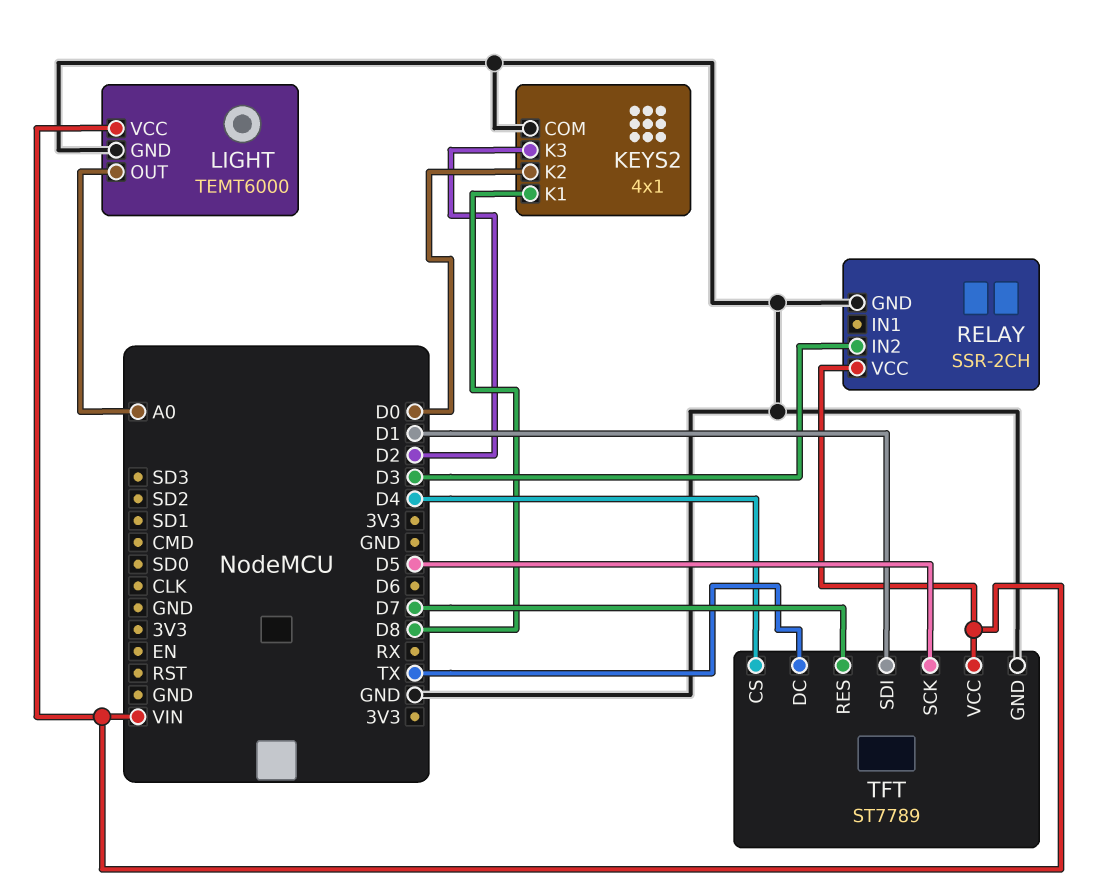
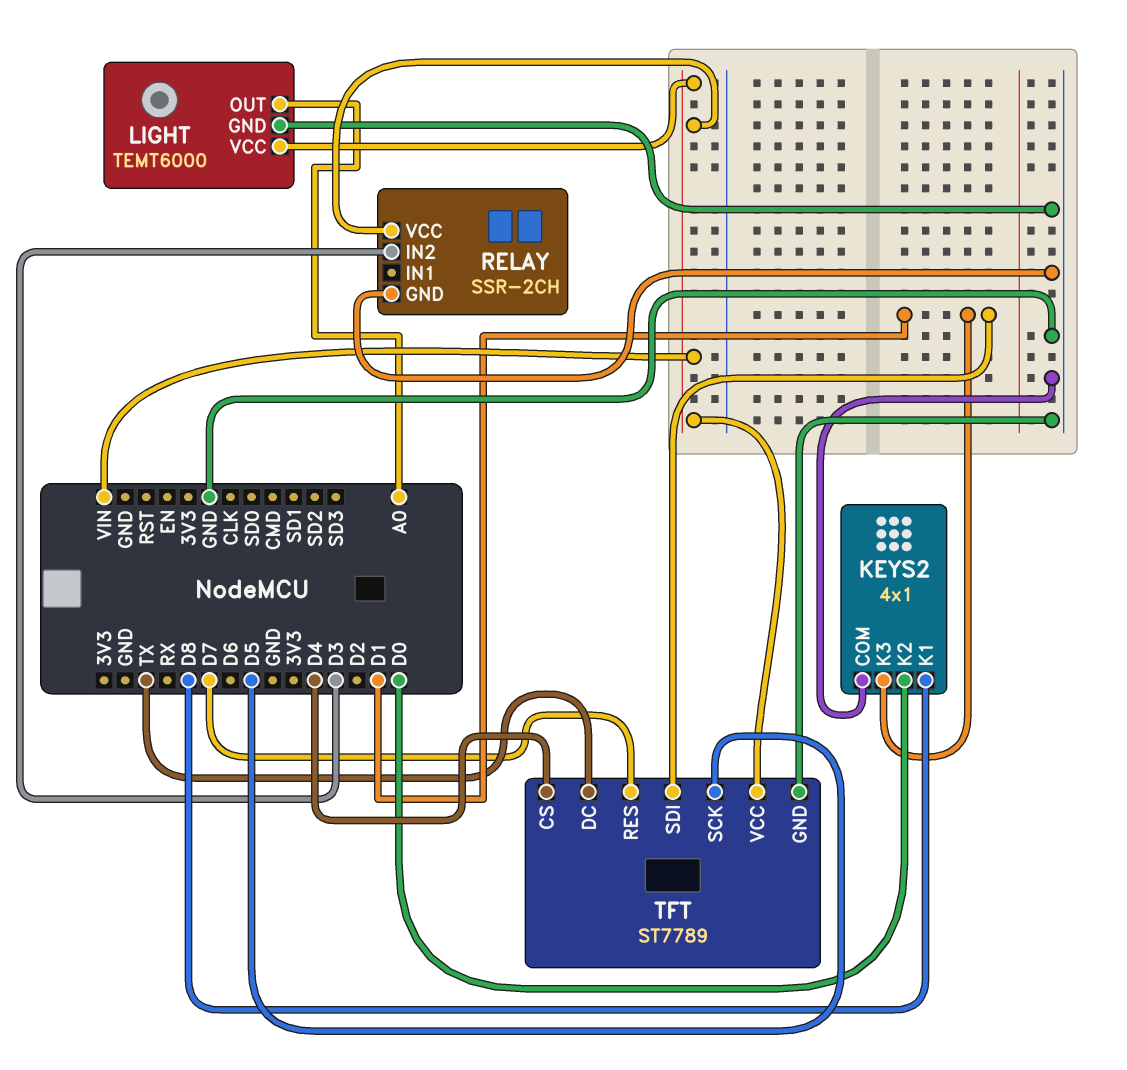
KEYS2 pin K3: D2 -> D1

